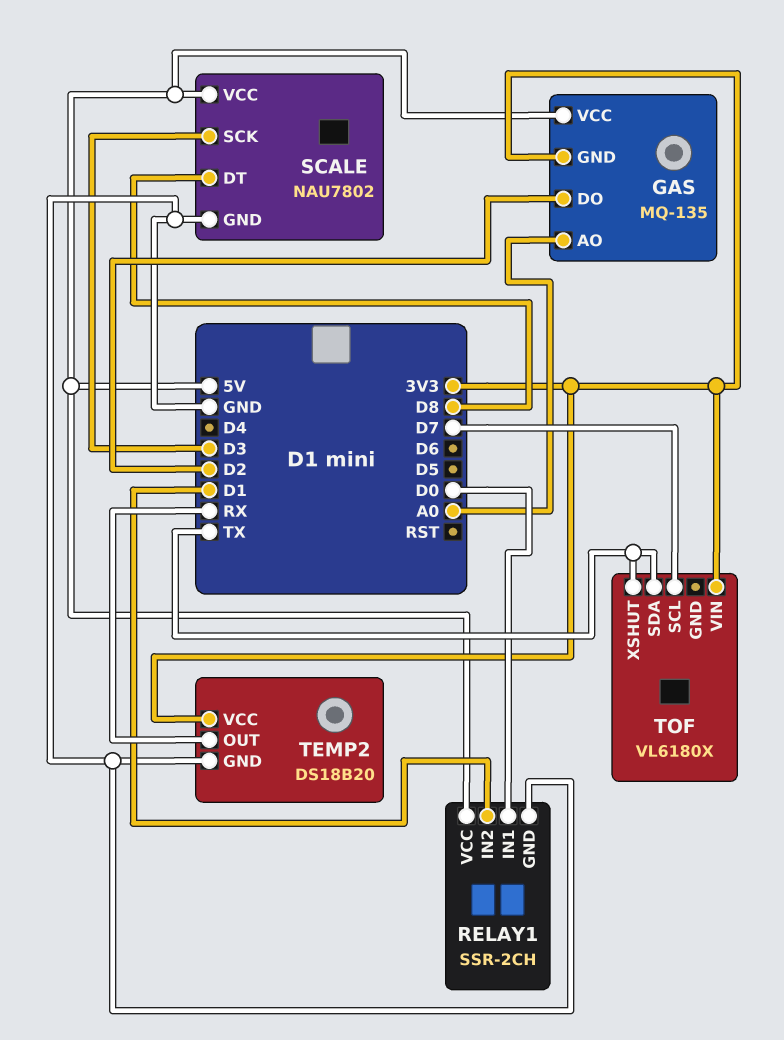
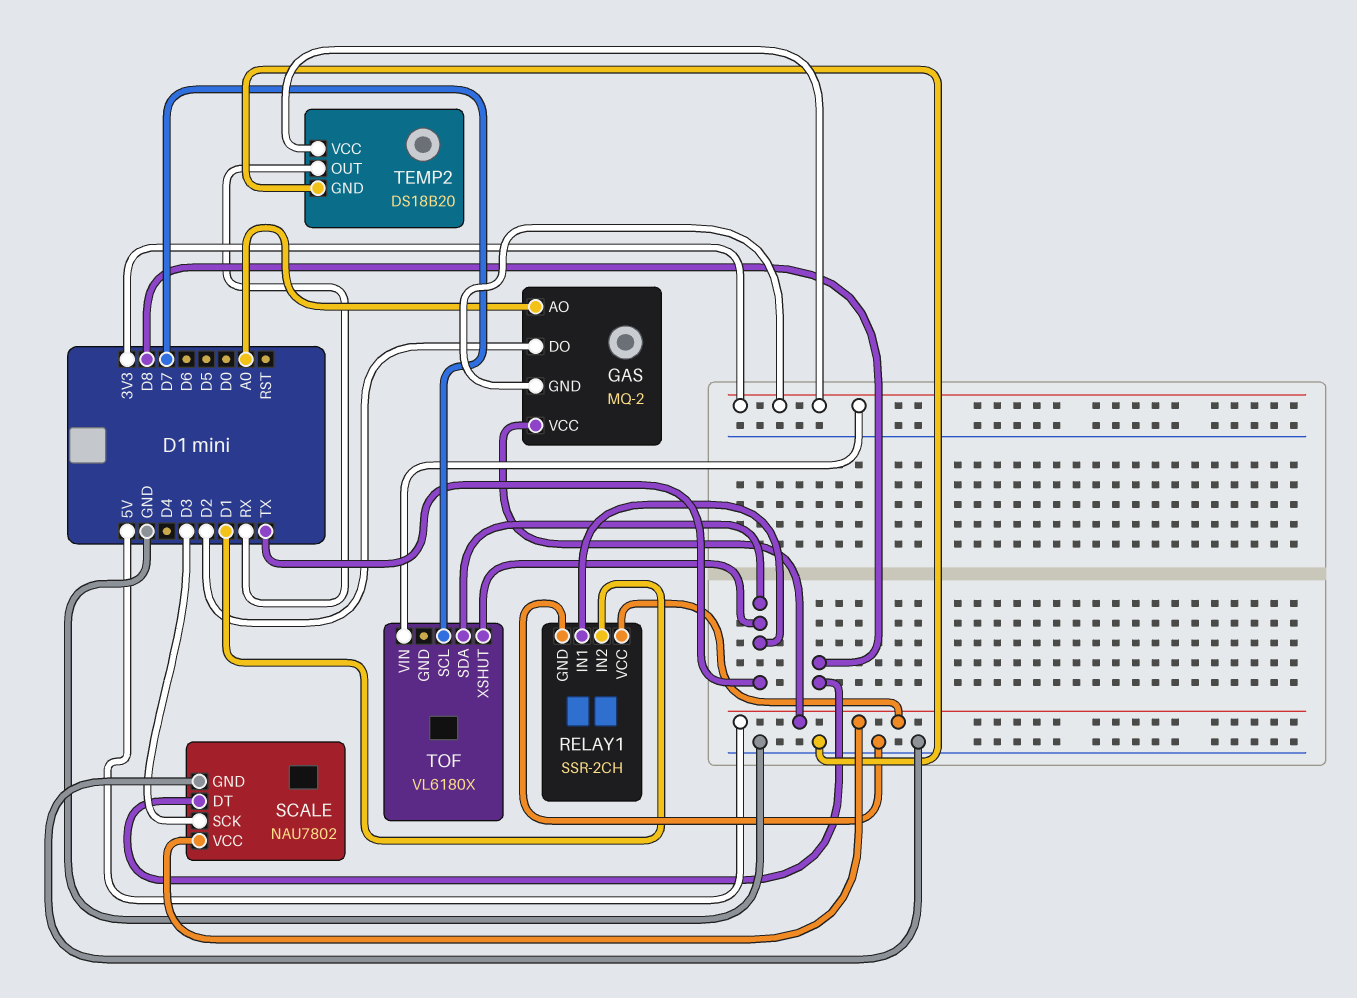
GAS: MQ-135 -> MQ-2
RELAY1 pin IN1: D0 -> TX

